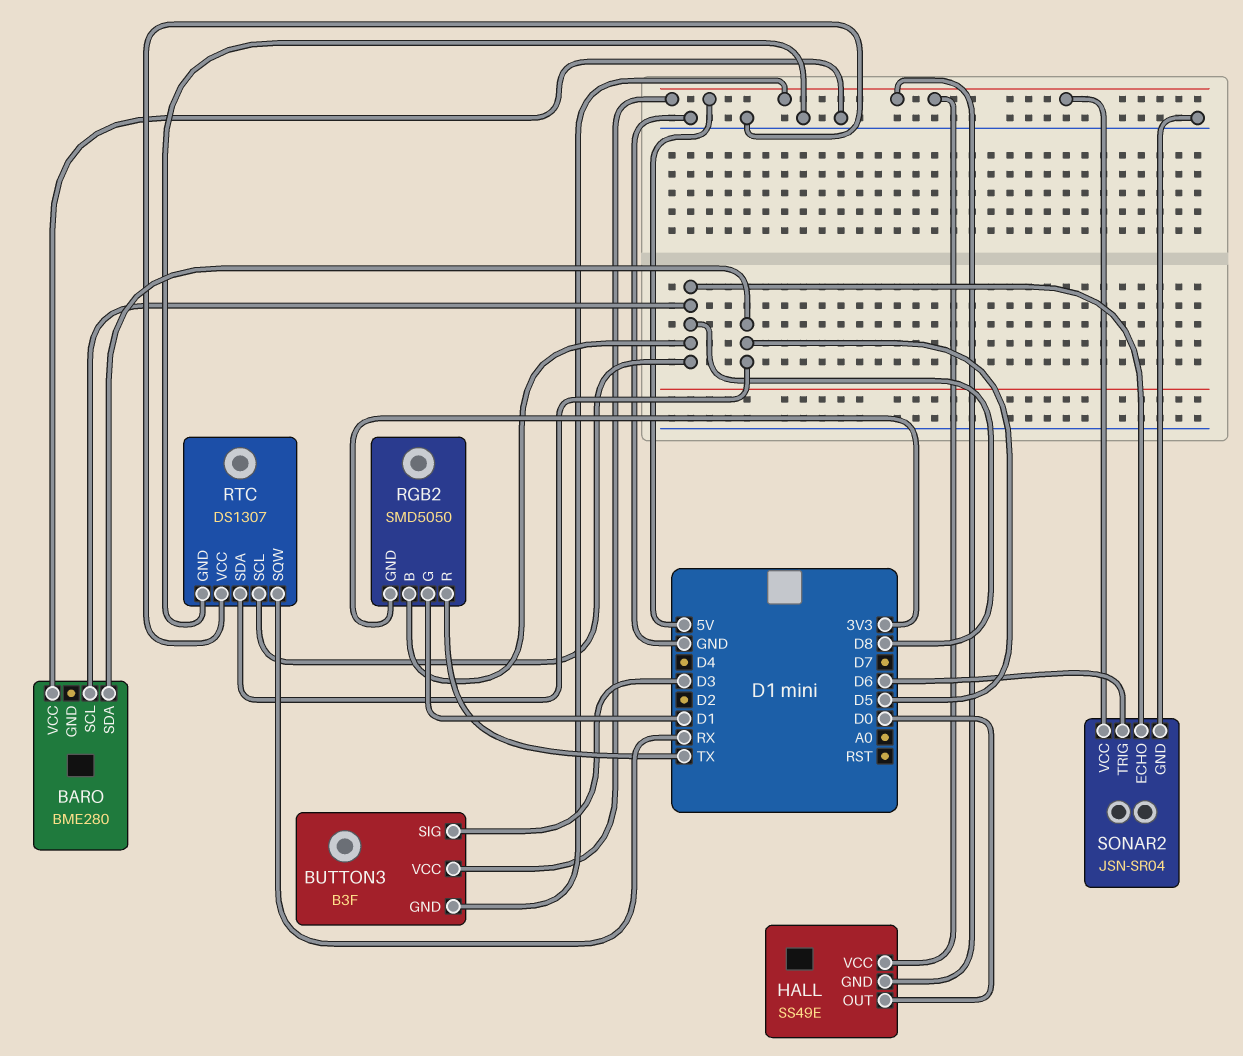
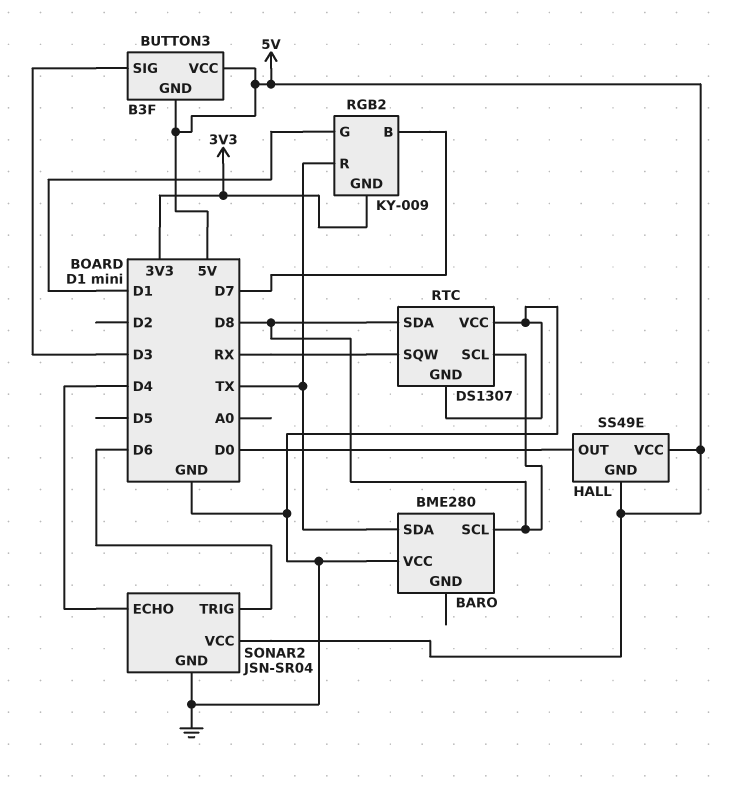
BARO pin SDA: D5 -> TX
RGB2: SMD5050 -> KY-009
RGB2 pin B: D8 -> D7
RTC pin SDA: D5 -> D8
SONAR2 pin ECHO: D8 -> D4

